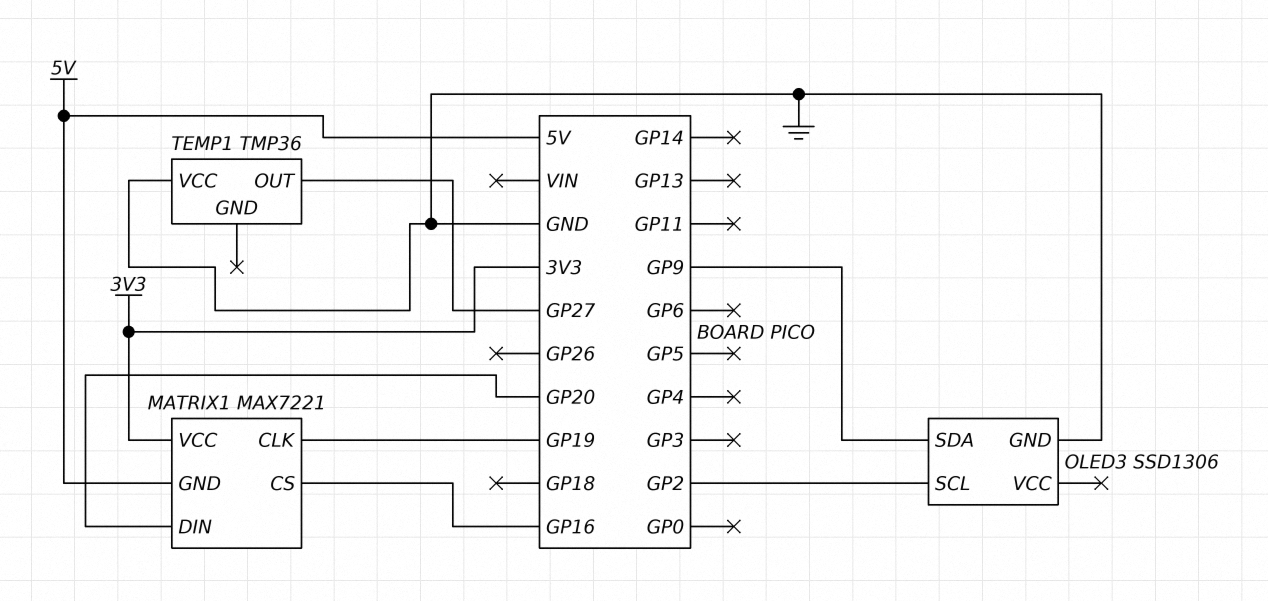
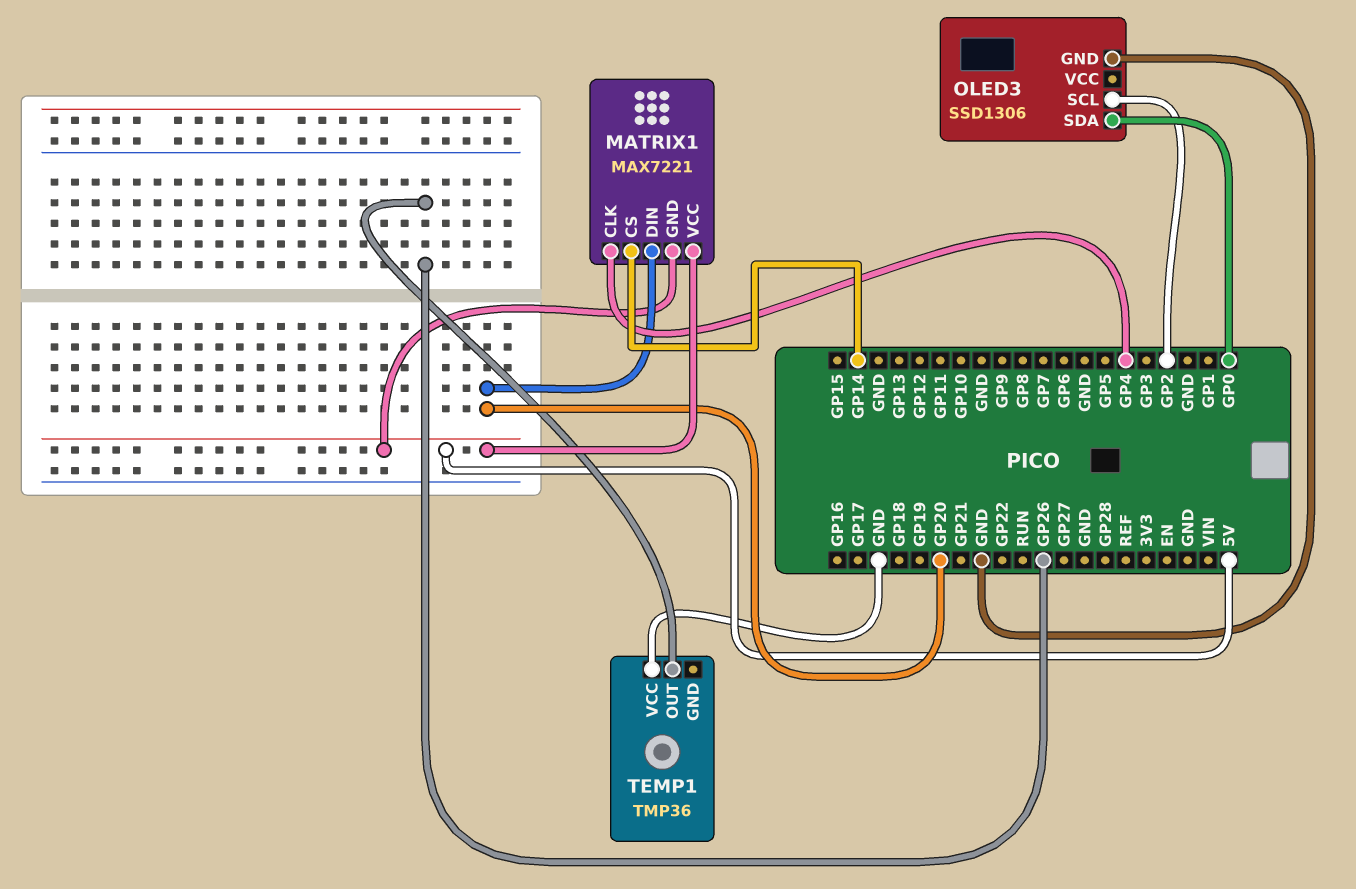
MATRIX1 pin CLK: GP19 -> GP4
MATRIX1 pin CS: GP16 -> GP14
MATRIX1 pin VCC: 3V3 -> 5V
OLED3 pin SDA: GP9 -> GP0
TEMP1 pin OUT: GP27 -> GP26

